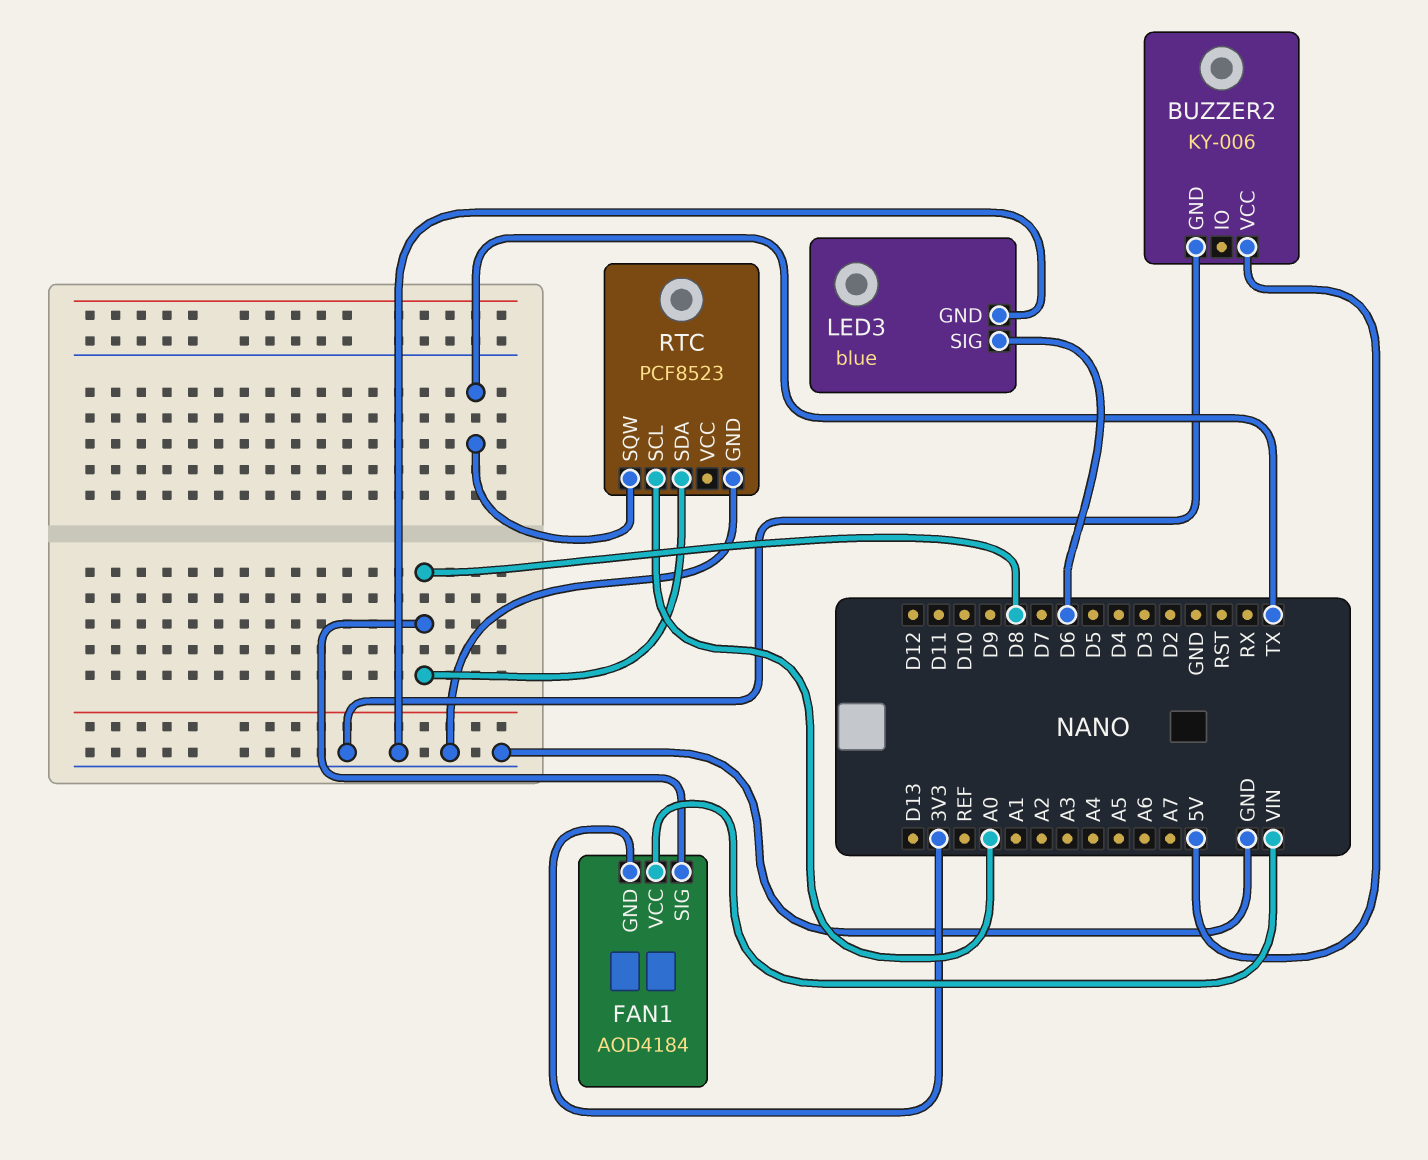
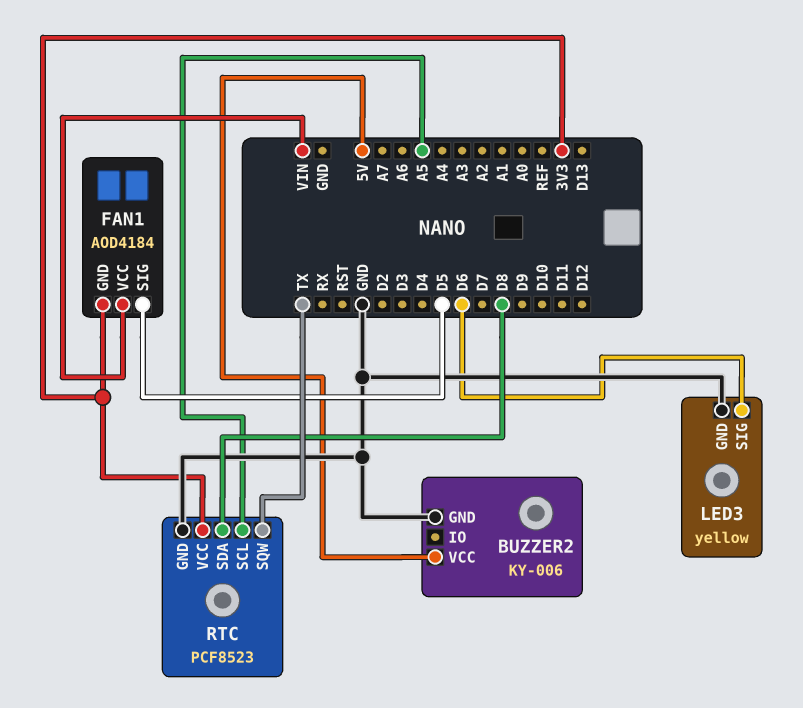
FAN1 pin SIG: D8 -> D5
LED3: blue -> yellow
RTC pin SCL: A0 -> A5
RTC pin VCC: none -> 3V3

